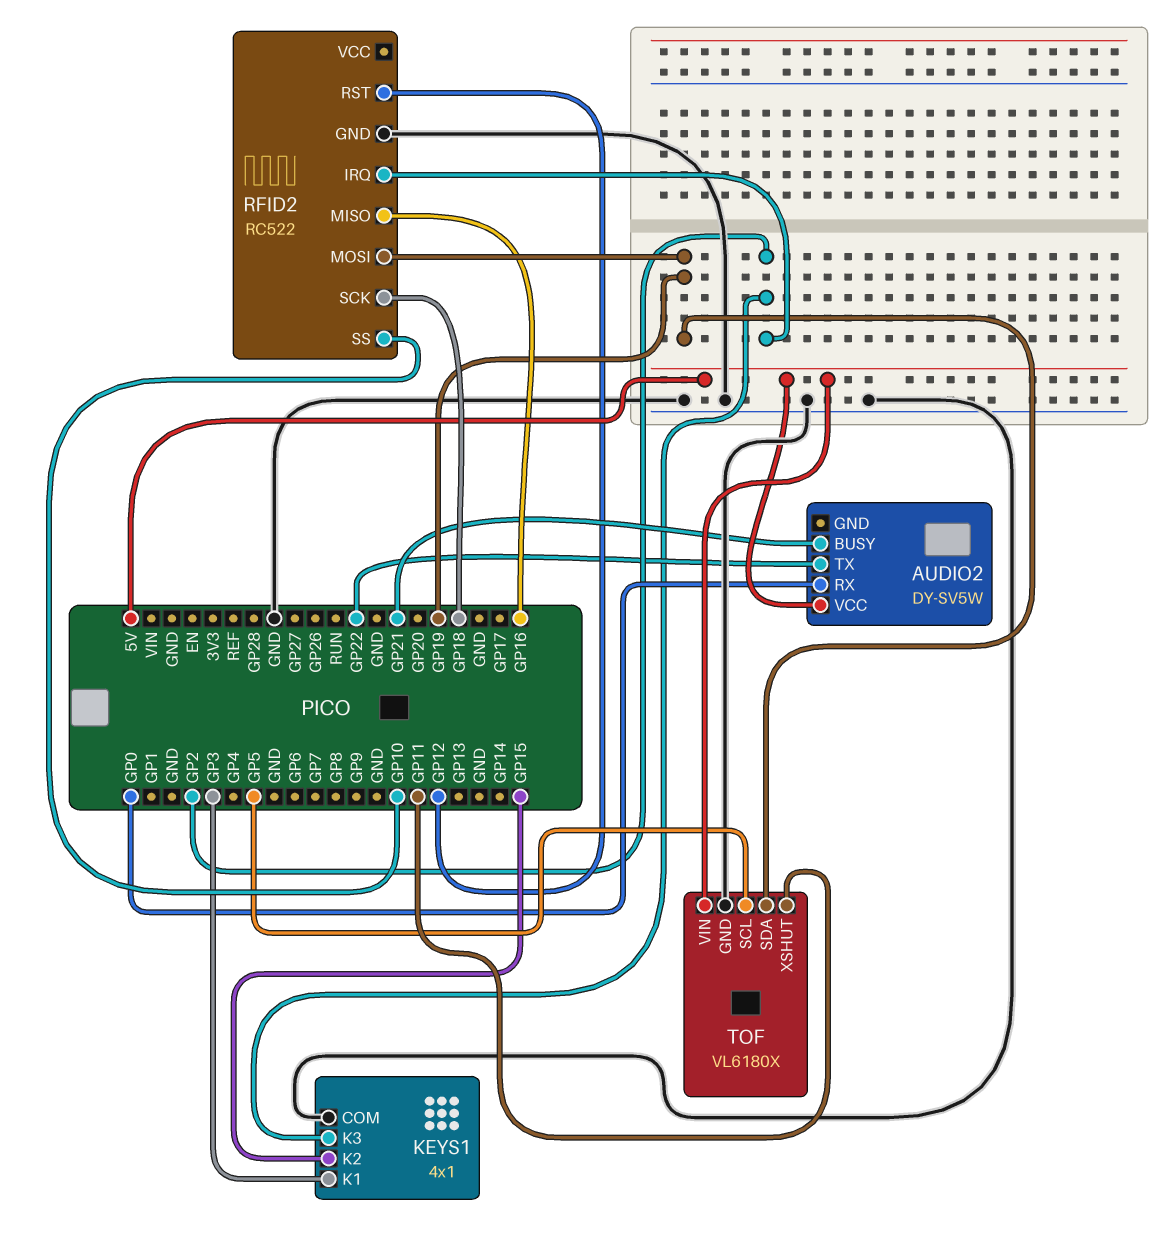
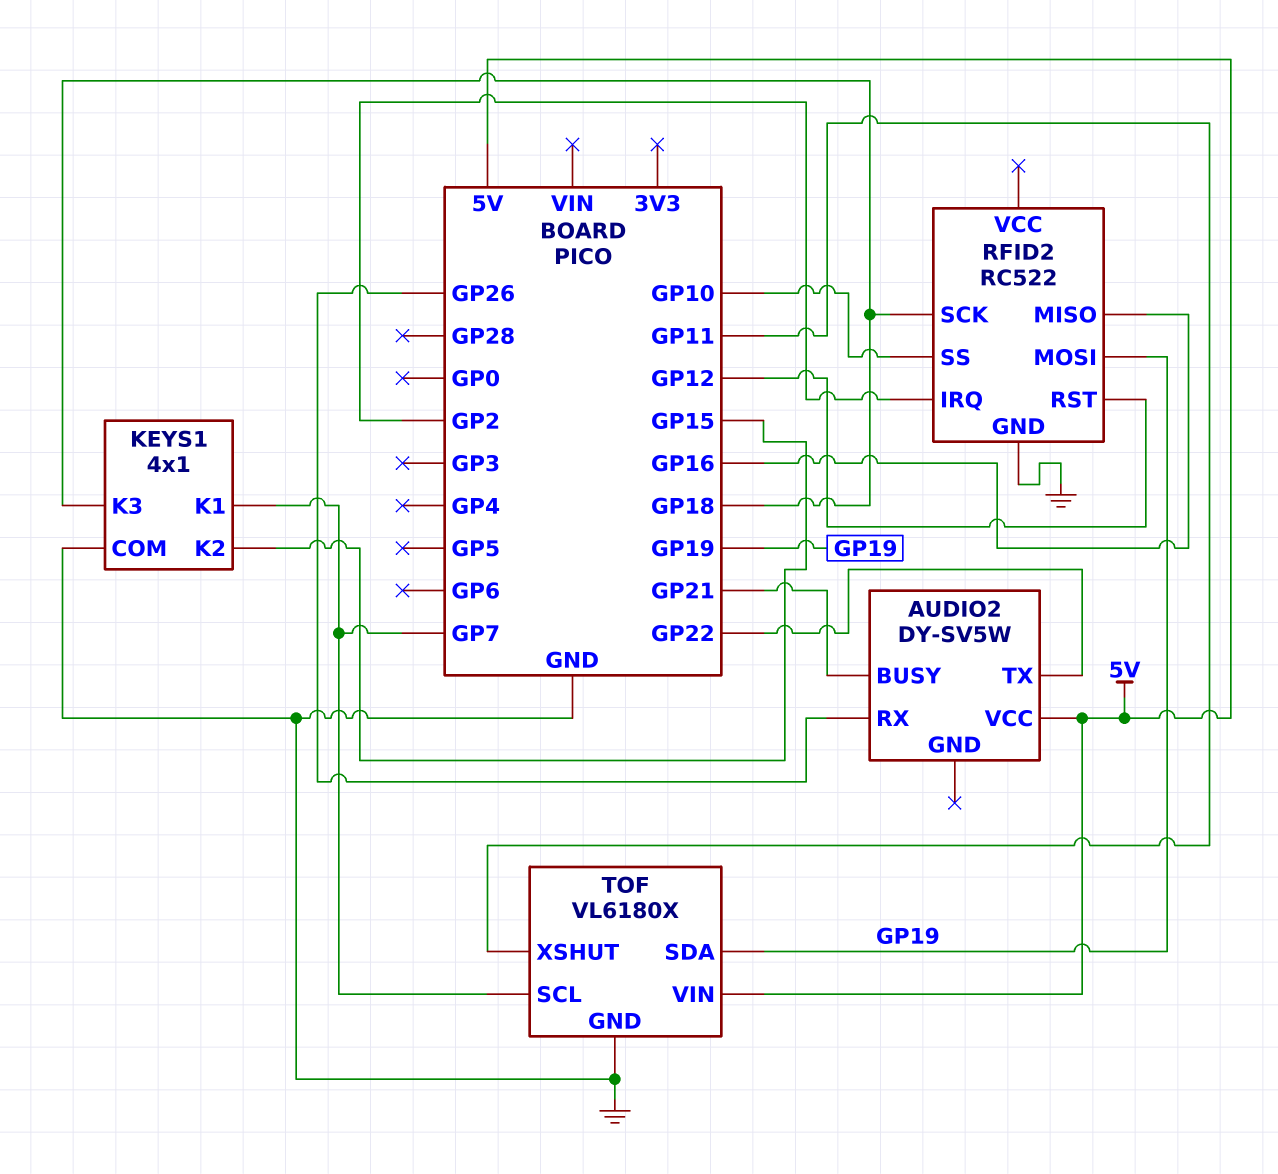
AUDIO2 pin RX: GP0 -> GP26
KEYS1 pin K1: GP3 -> GP7
KEYS1 pin K3: GP2 -> GP18
TOF pin SCL: GP5 -> GP7

